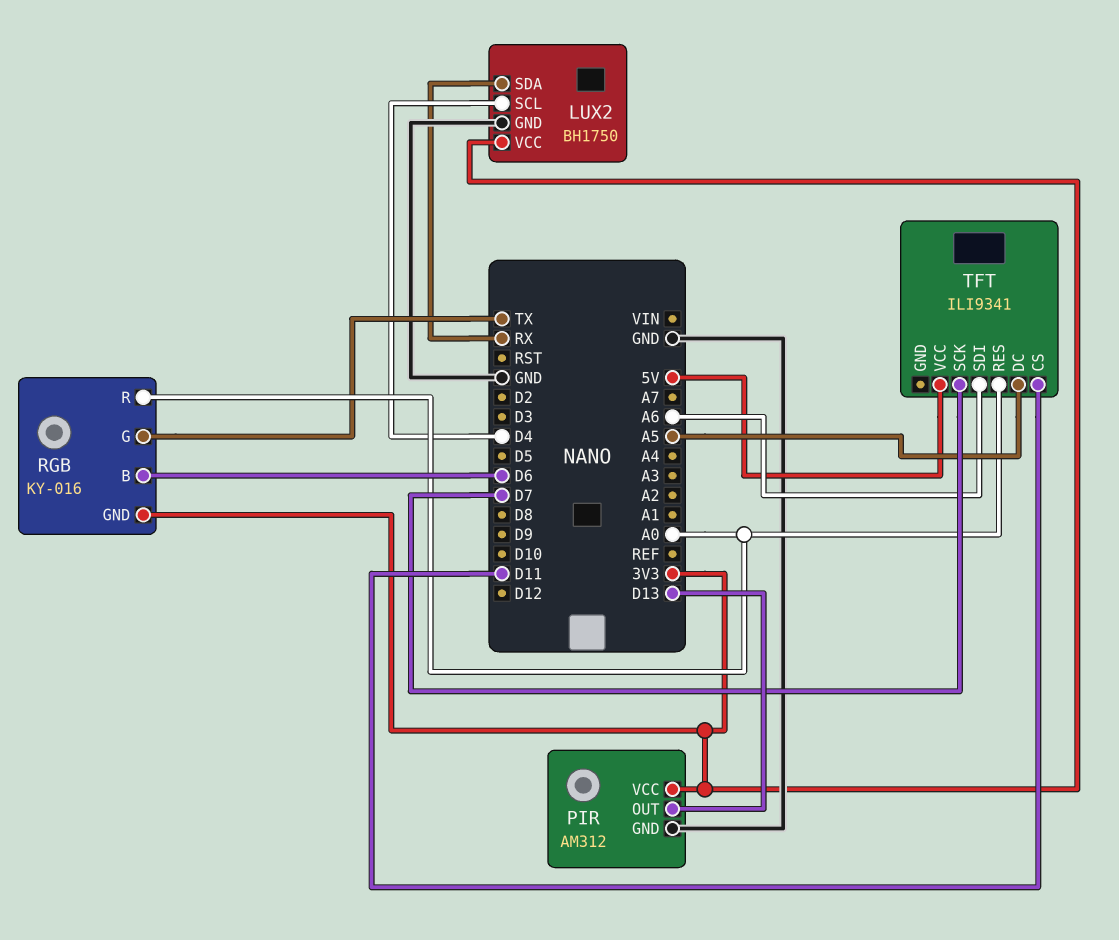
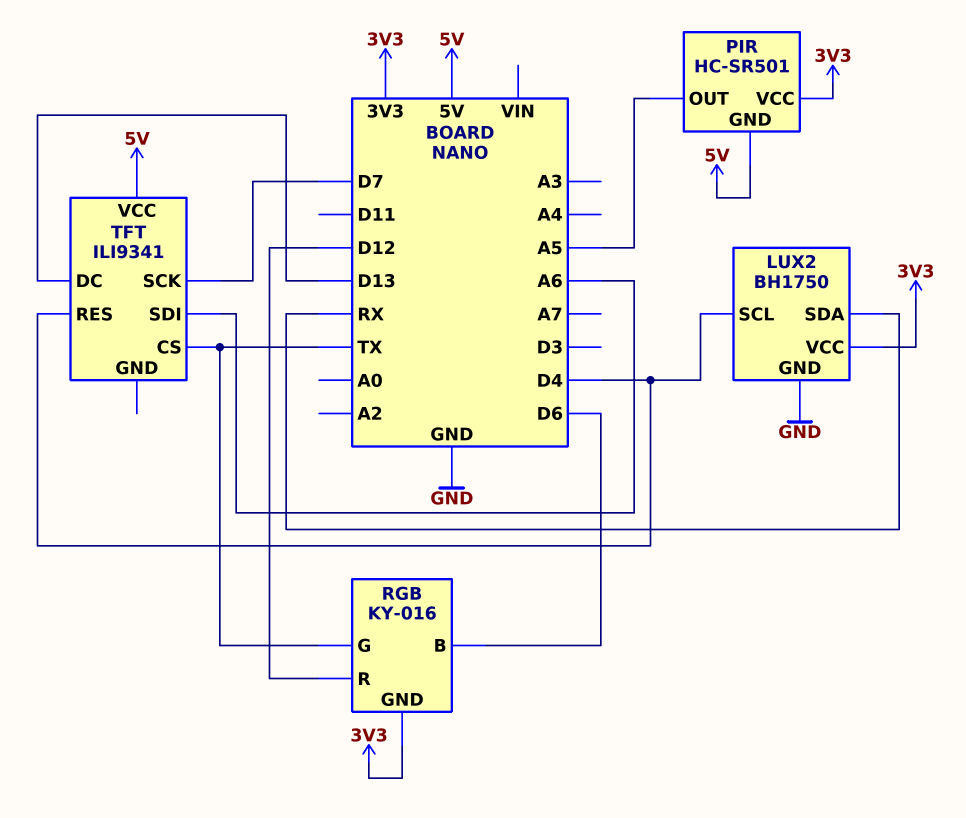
PIR: AM312 -> HC-SR501
PIR pin GND: GND -> 5V
PIR pin OUT: D13 -> A5
RGB pin R: A0 -> D12
TFT pin CS: D11 -> TX
TFT pin DC: A5 -> D13
TFT pin RES: A0 -> D4

